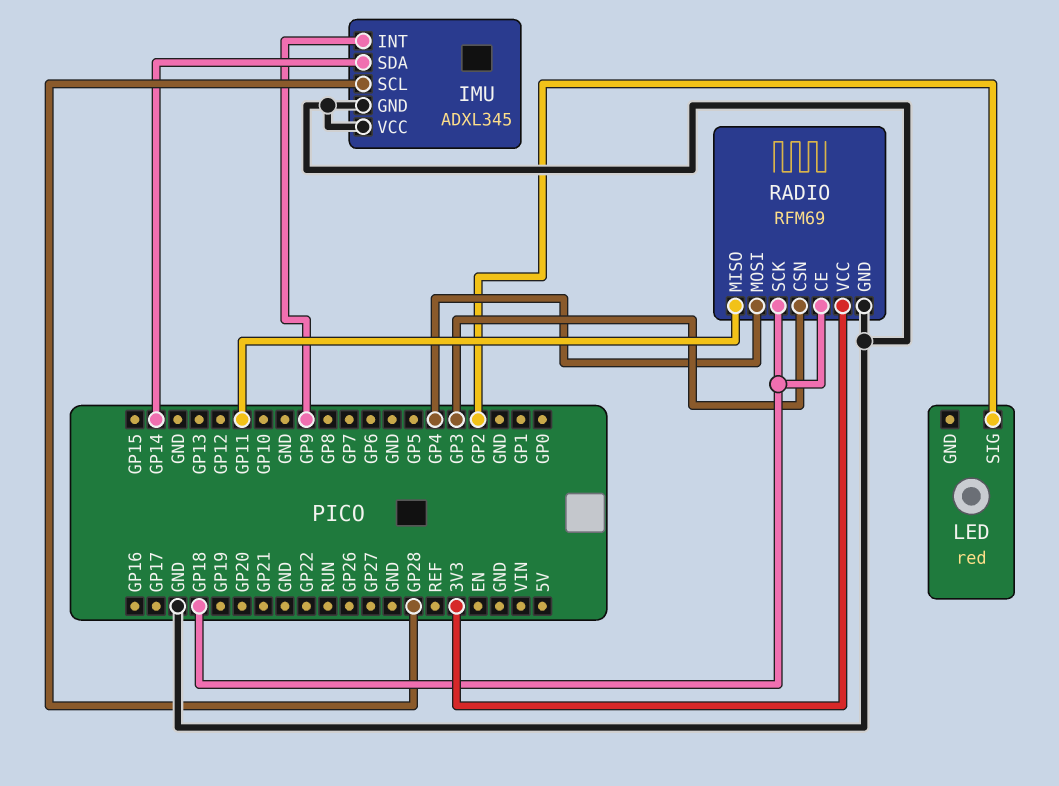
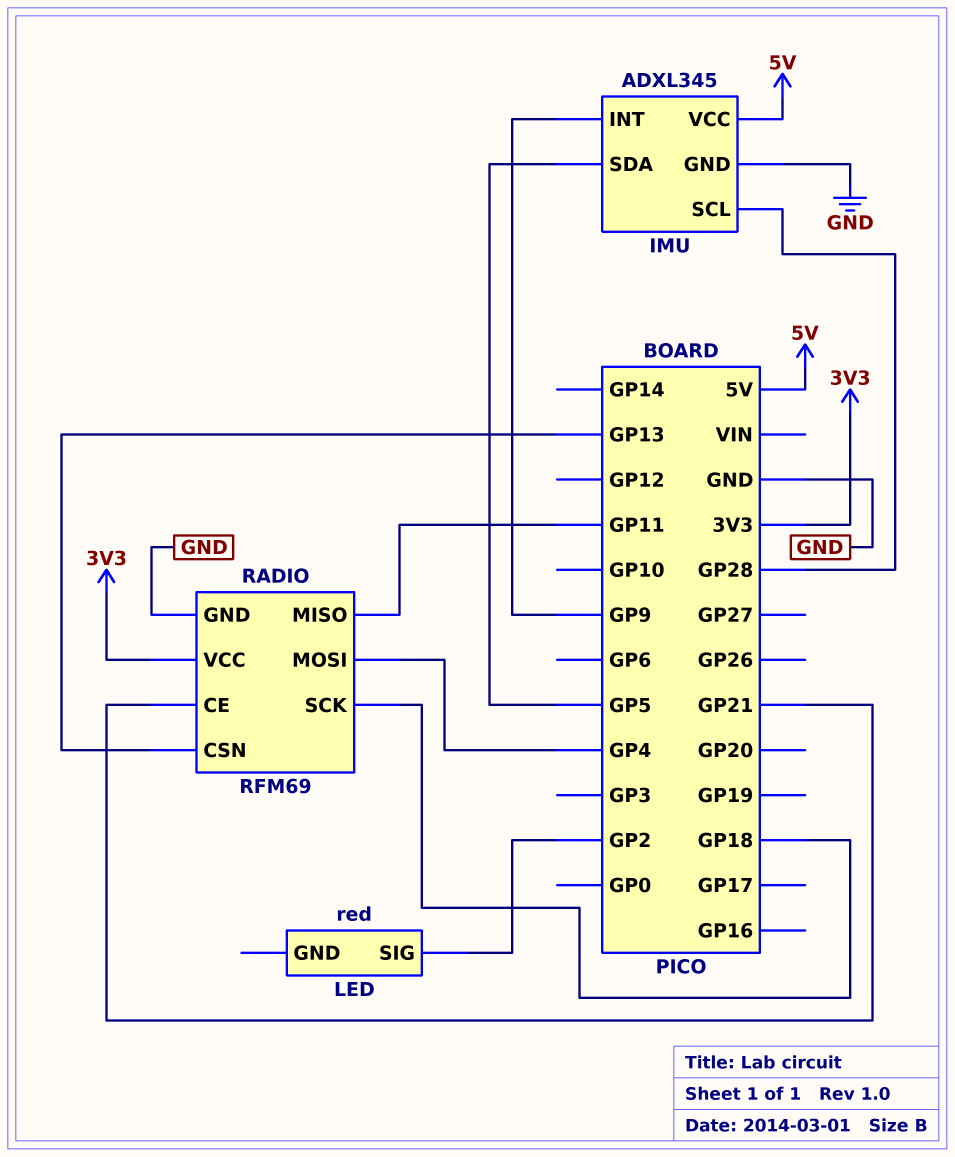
IMU pin SDA: GP14 -> GP5
IMU pin VCC: GND -> 5V
RADIO pin CE: GP18 -> GP21
RADIO pin CSN: GP3 -> GP13

